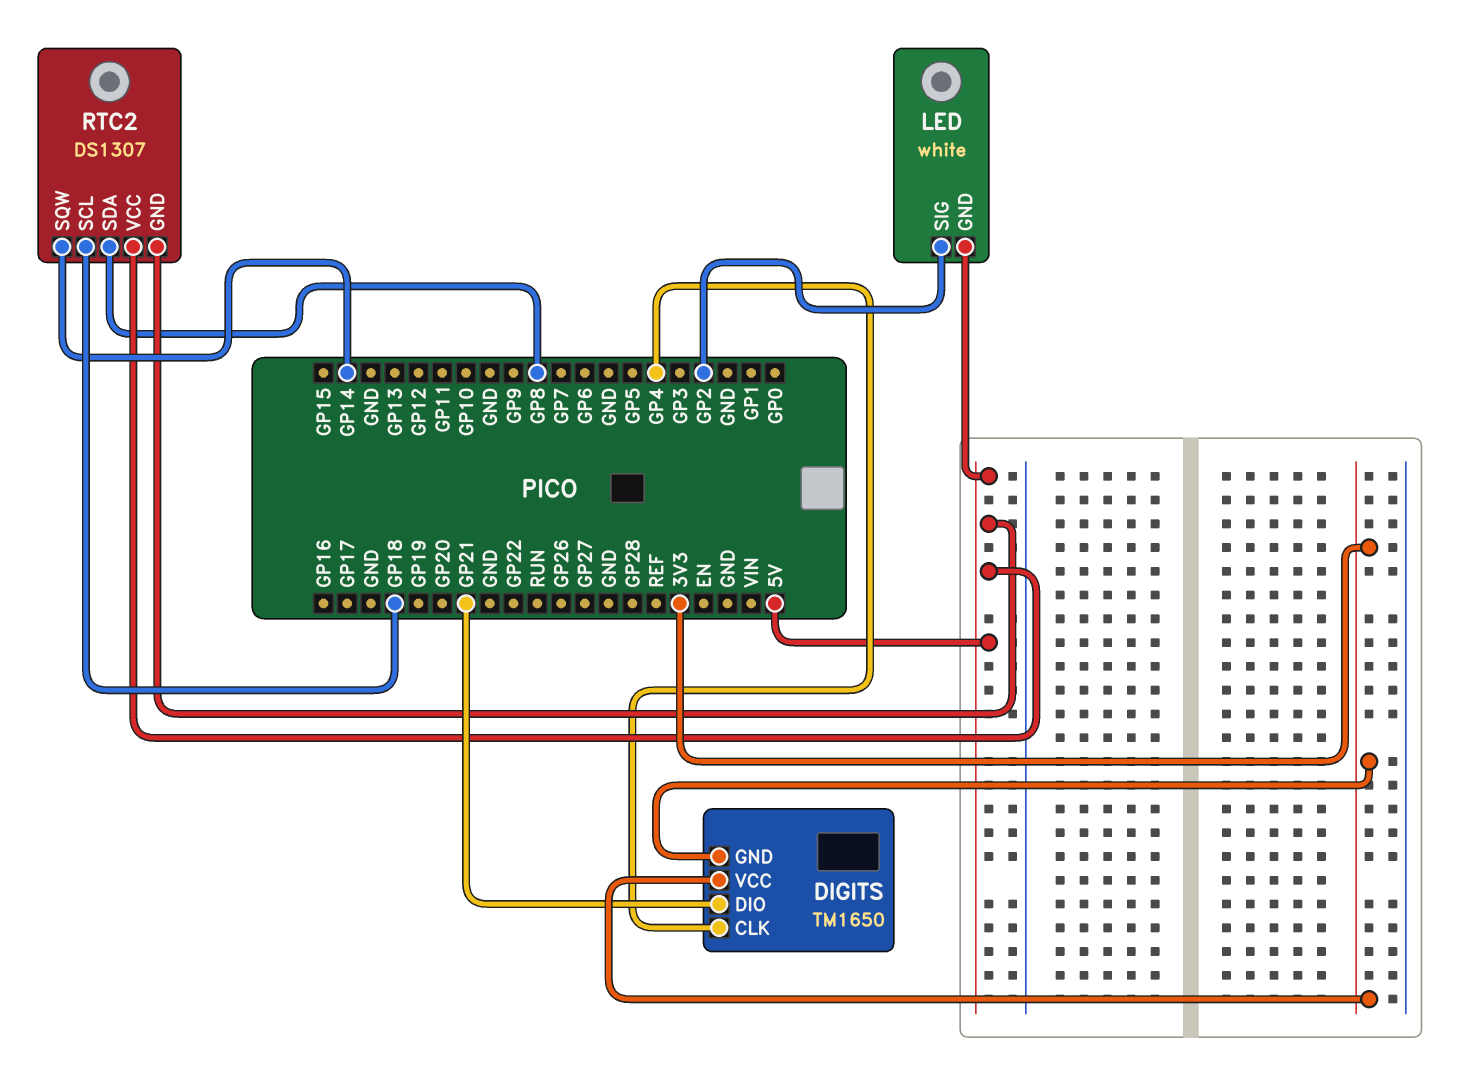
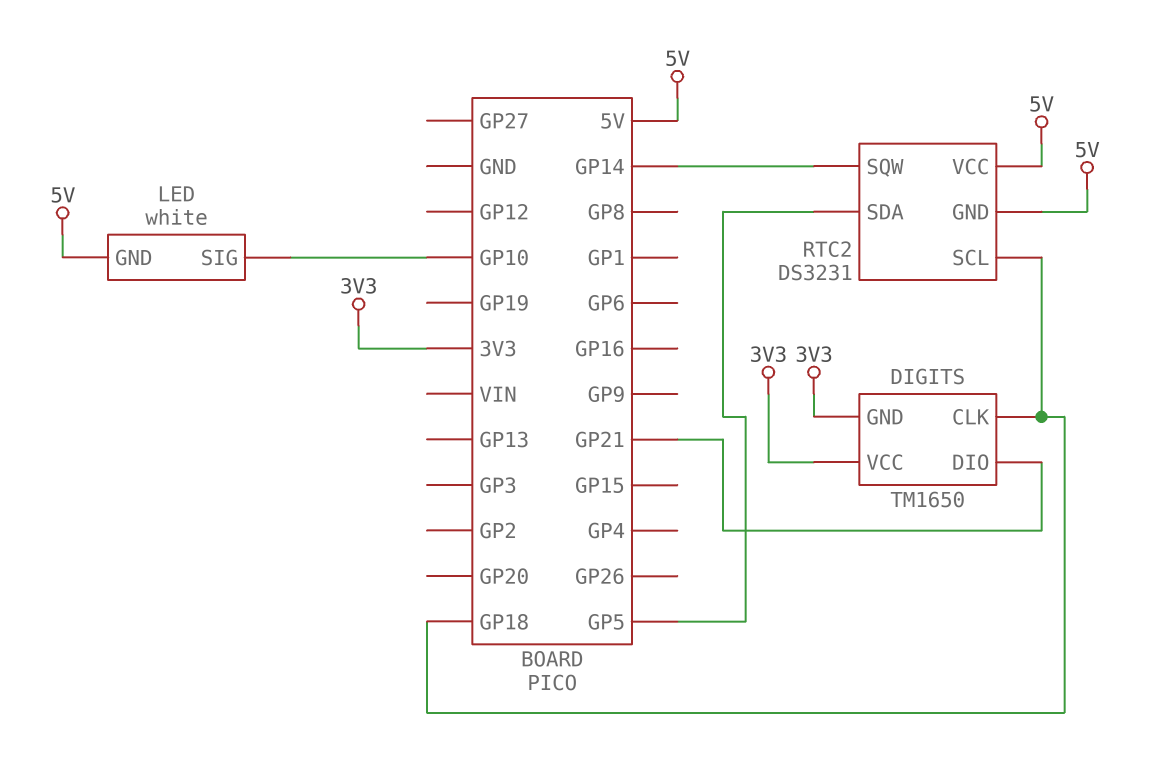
DIGITS pin CLK: GP4 -> GP18
LED pin SIG: GP2 -> GP10
RTC2: DS1307 -> DS3231
RTC2 pin SDA: GP8 -> GP5

